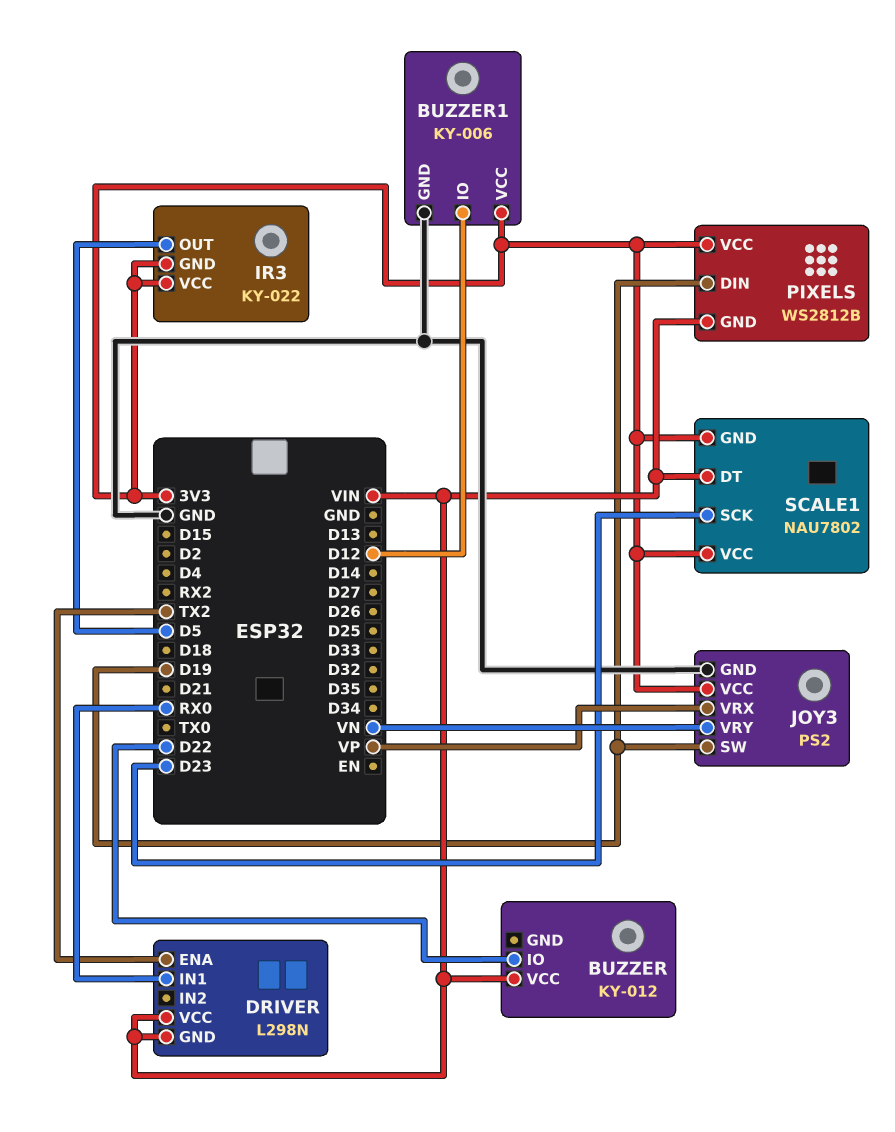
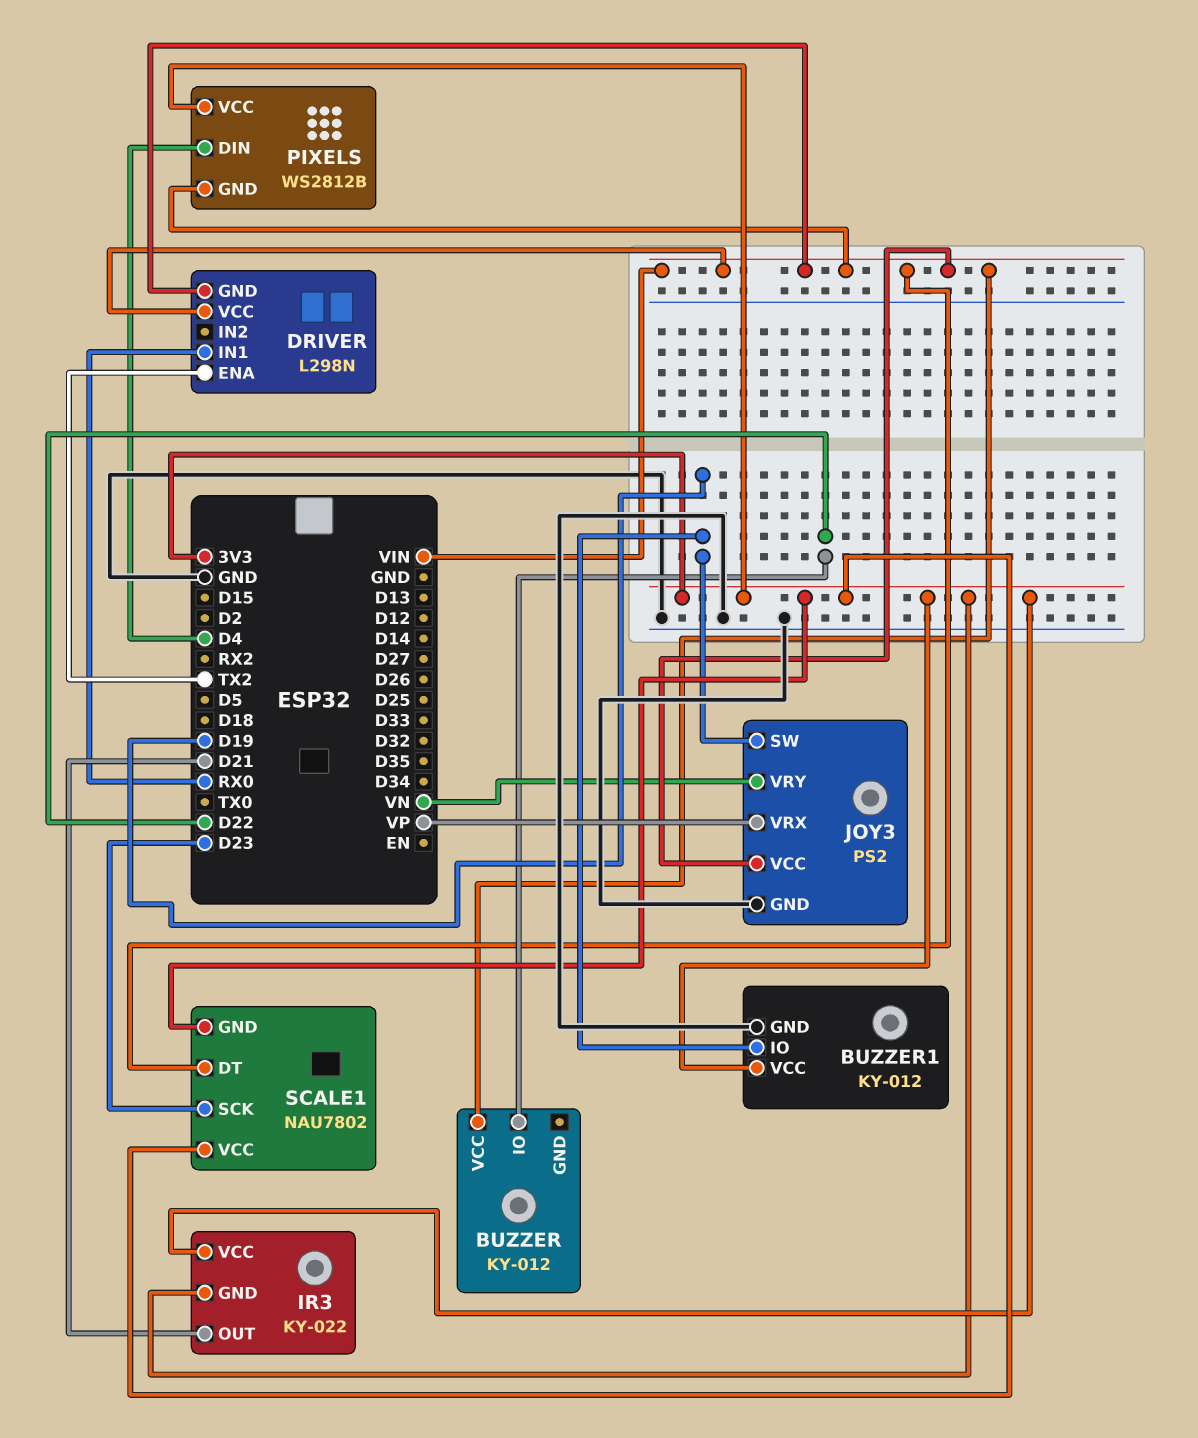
BUZZER1: KY-006 -> KY-012
BUZZER1 pin IO: D12 -> D19
IR3 pin OUT: D5 -> D21
JOY3 pin VCC: 3V3 -> VIN
PIXELS pin DIN: D19 -> D4

